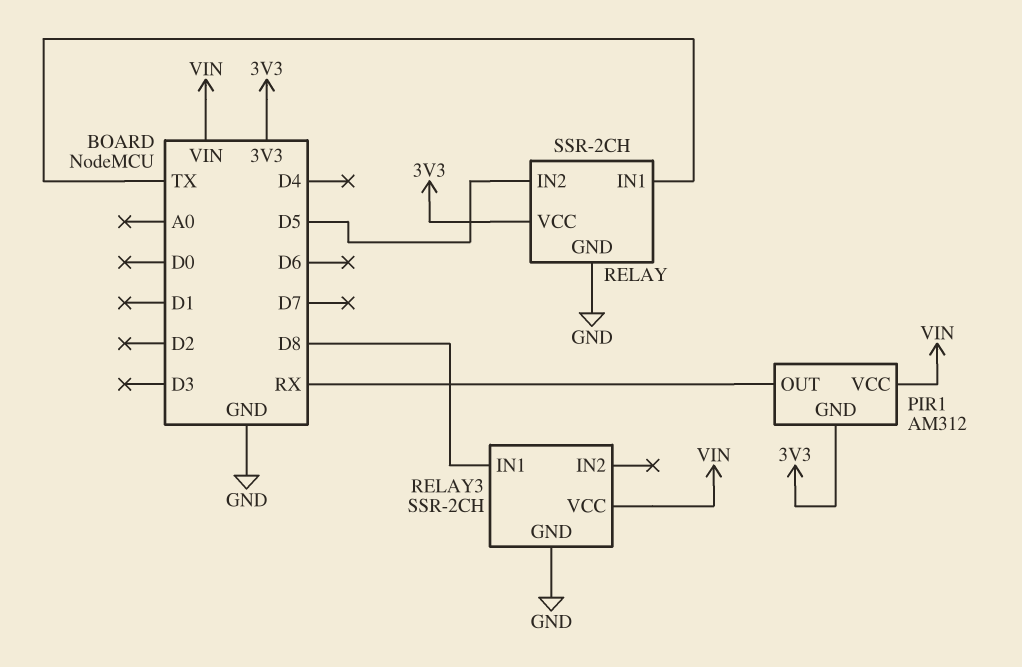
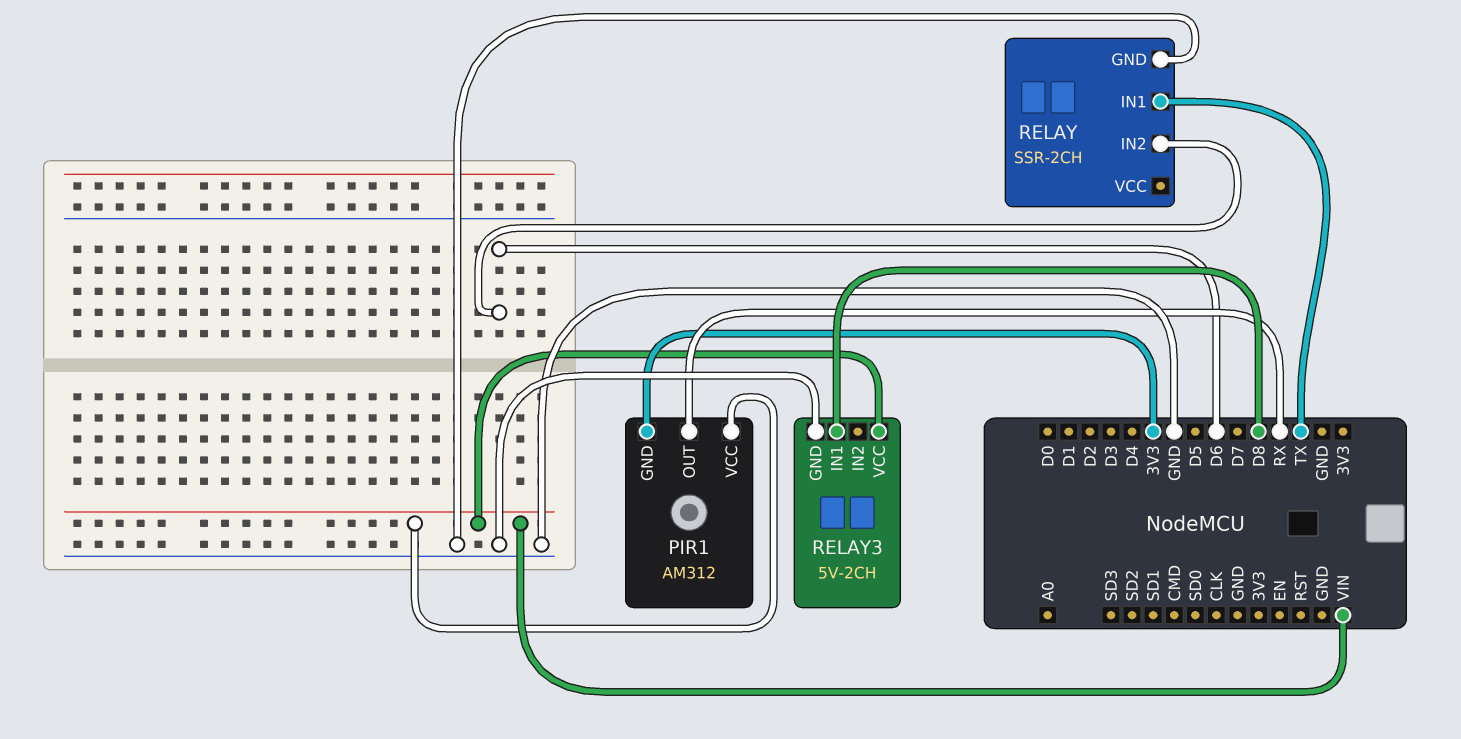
RELAY pin IN2: D5 -> D6
RELAY pin VCC: 3V3 -> none
RELAY3: SSR-2CH -> 5V-2CH

